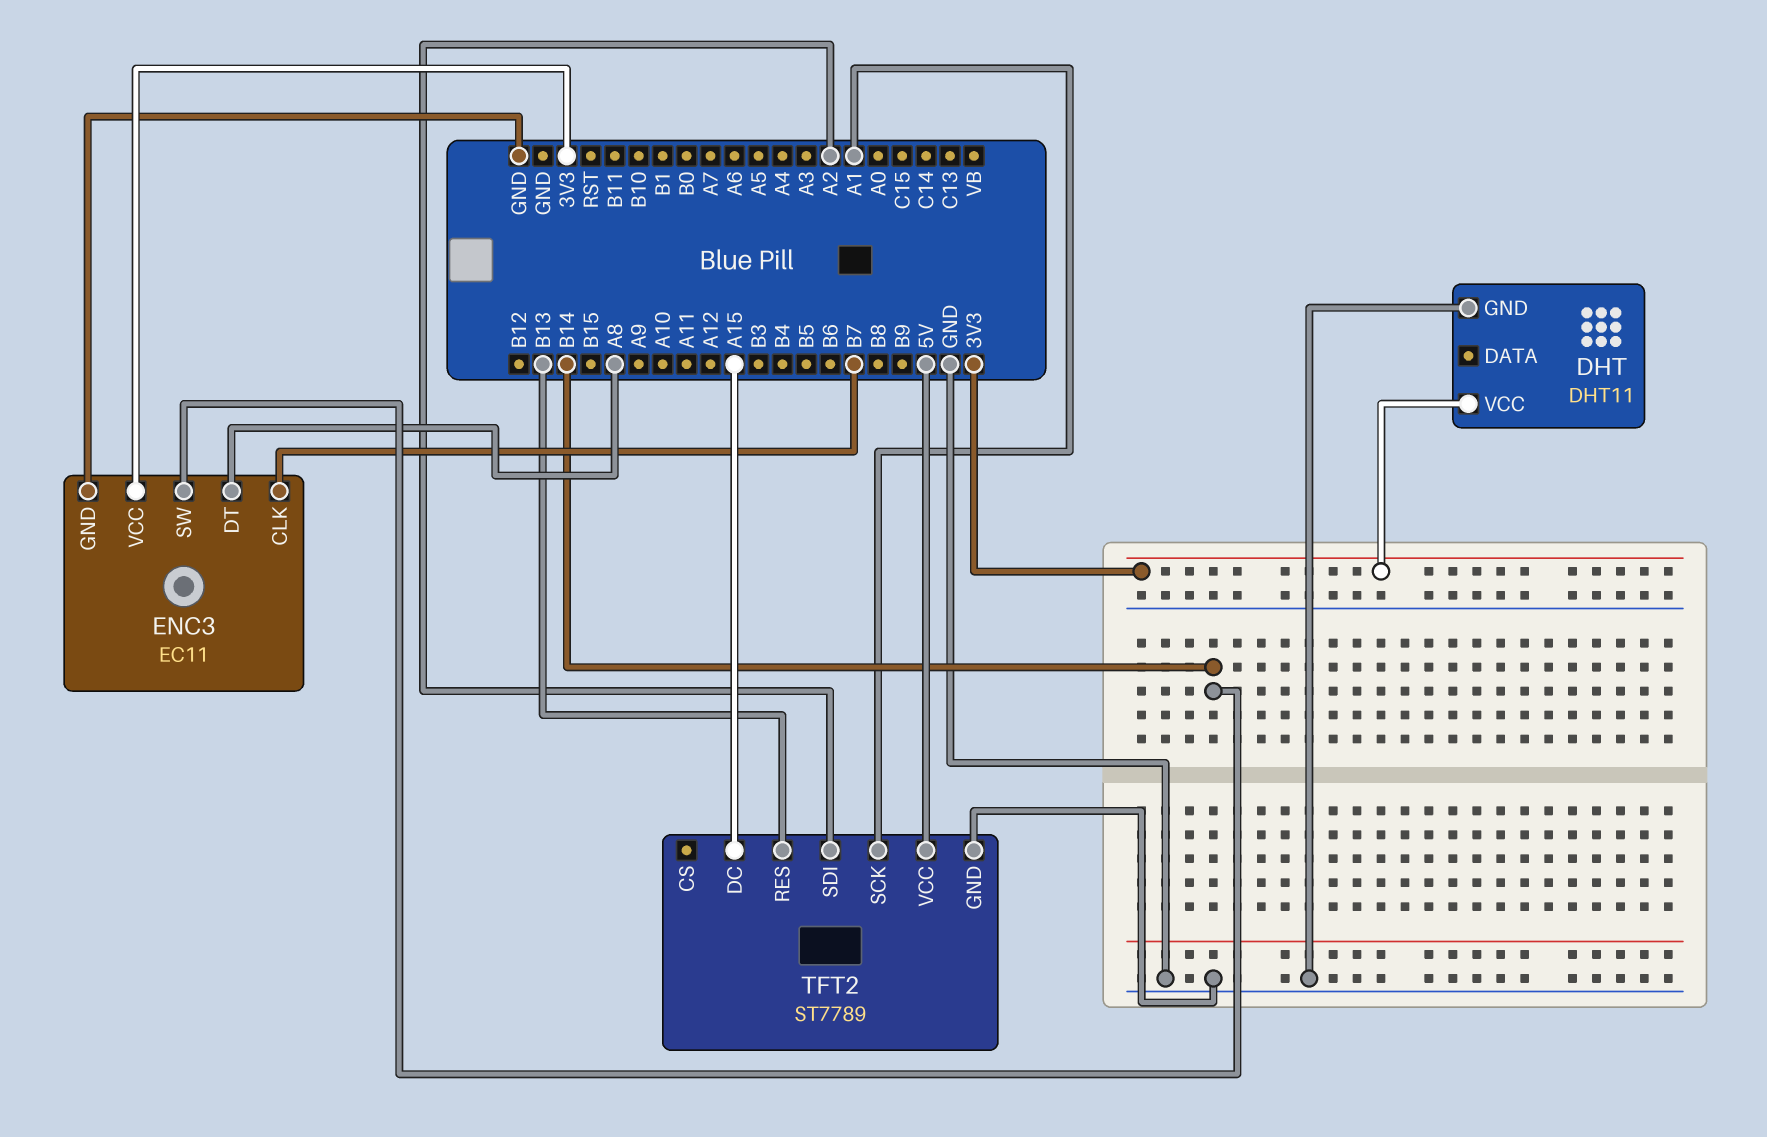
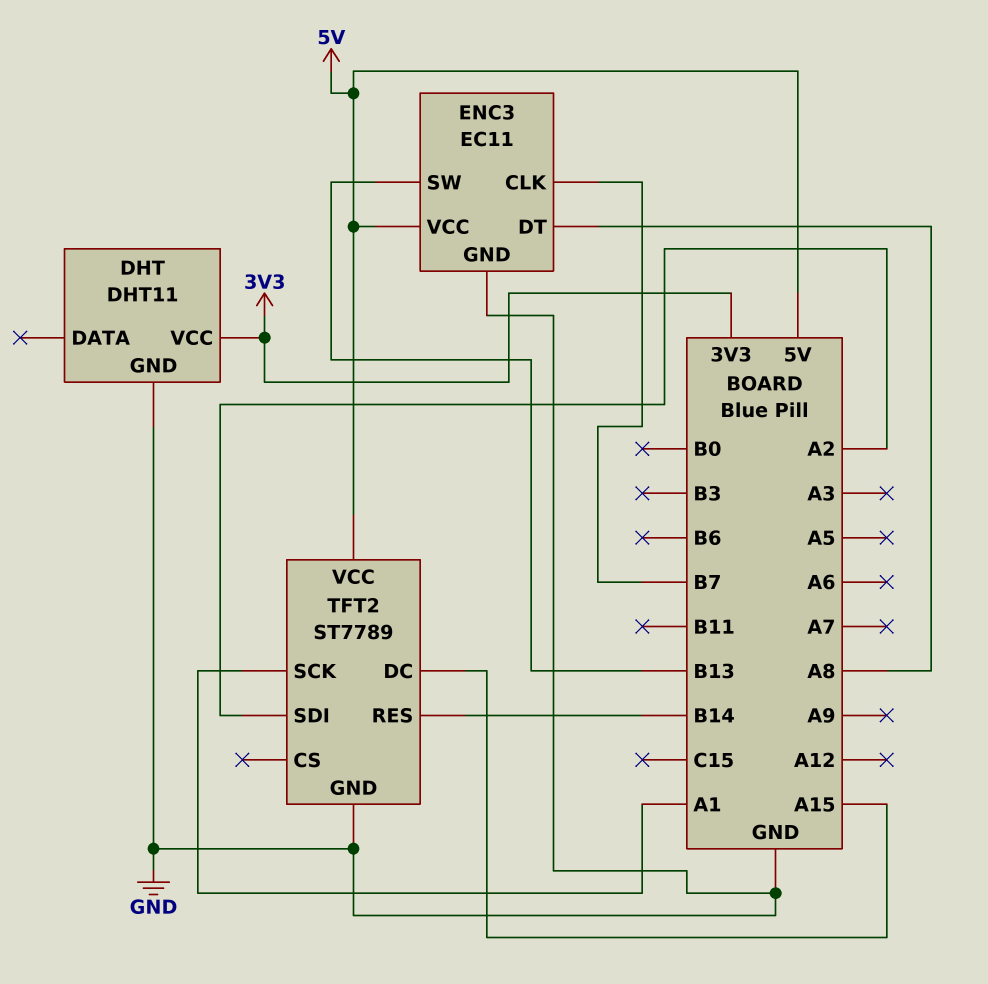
ENC3 pin SW: B14 -> B13
ENC3 pin VCC: 3V3 -> 5V
TFT2 pin RES: B13 -> B14

